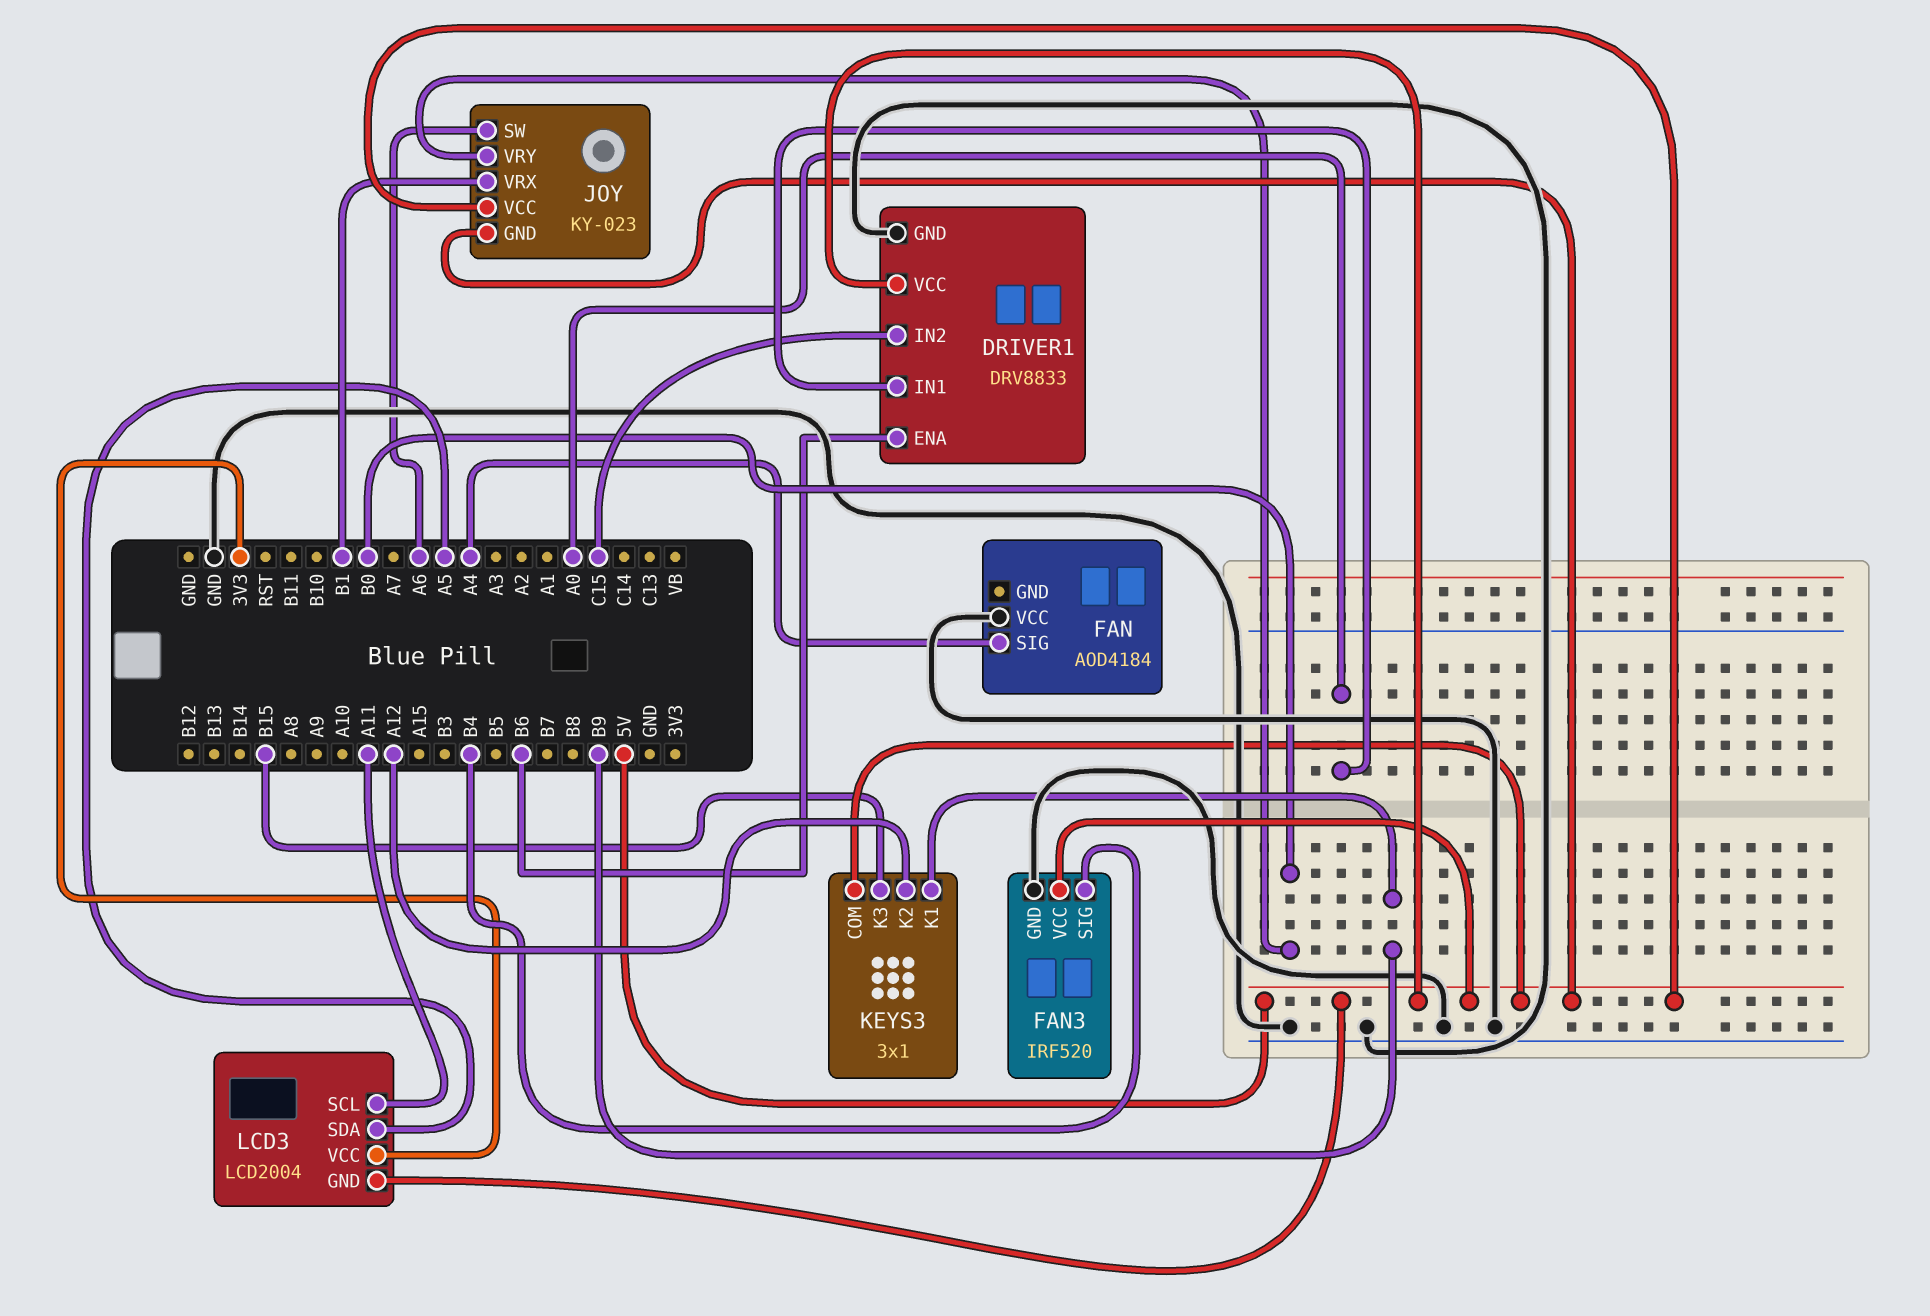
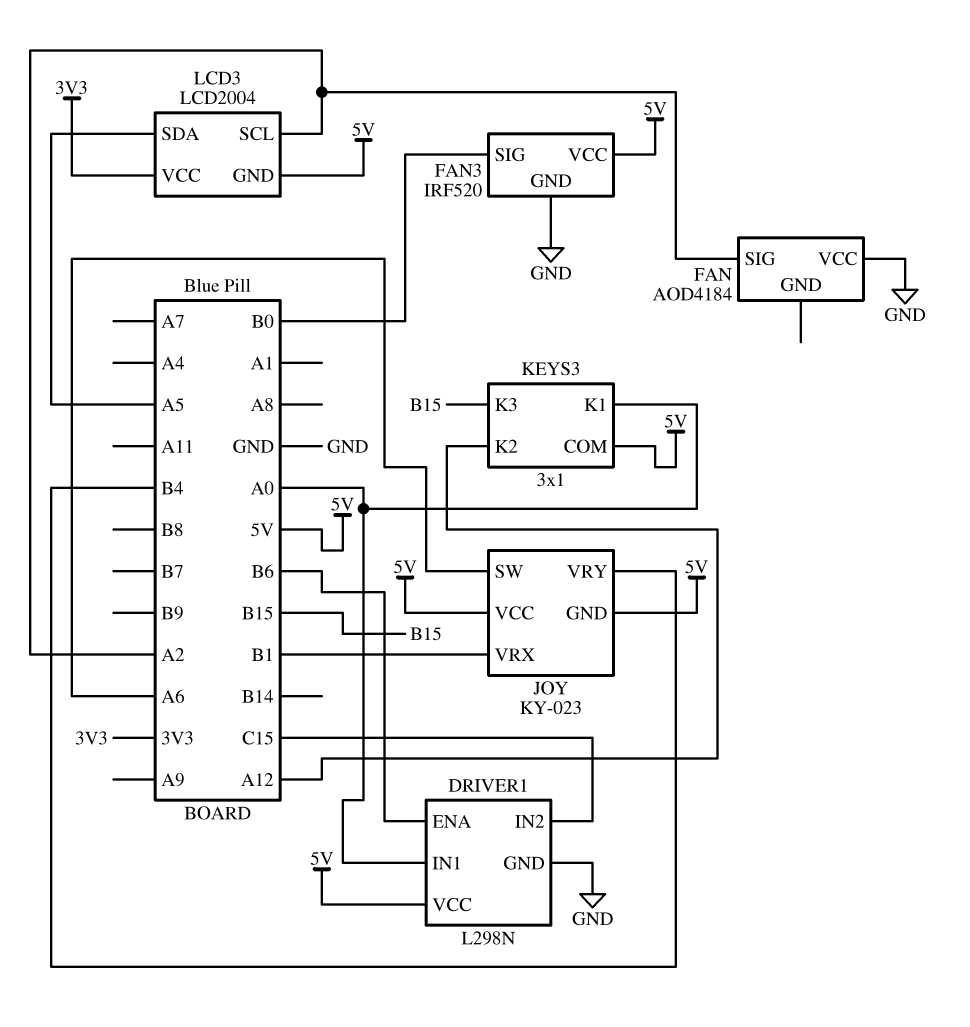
DRIVER1: DRV8833 -> L298N
FAN pin SIG: A4 -> A2
FAN3 pin SIG: B4 -> B0
JOY pin VRY: B0 -> B4
KEYS3 pin K1: B9 -> A0
LCD3 pin SCL: A11 -> A2

